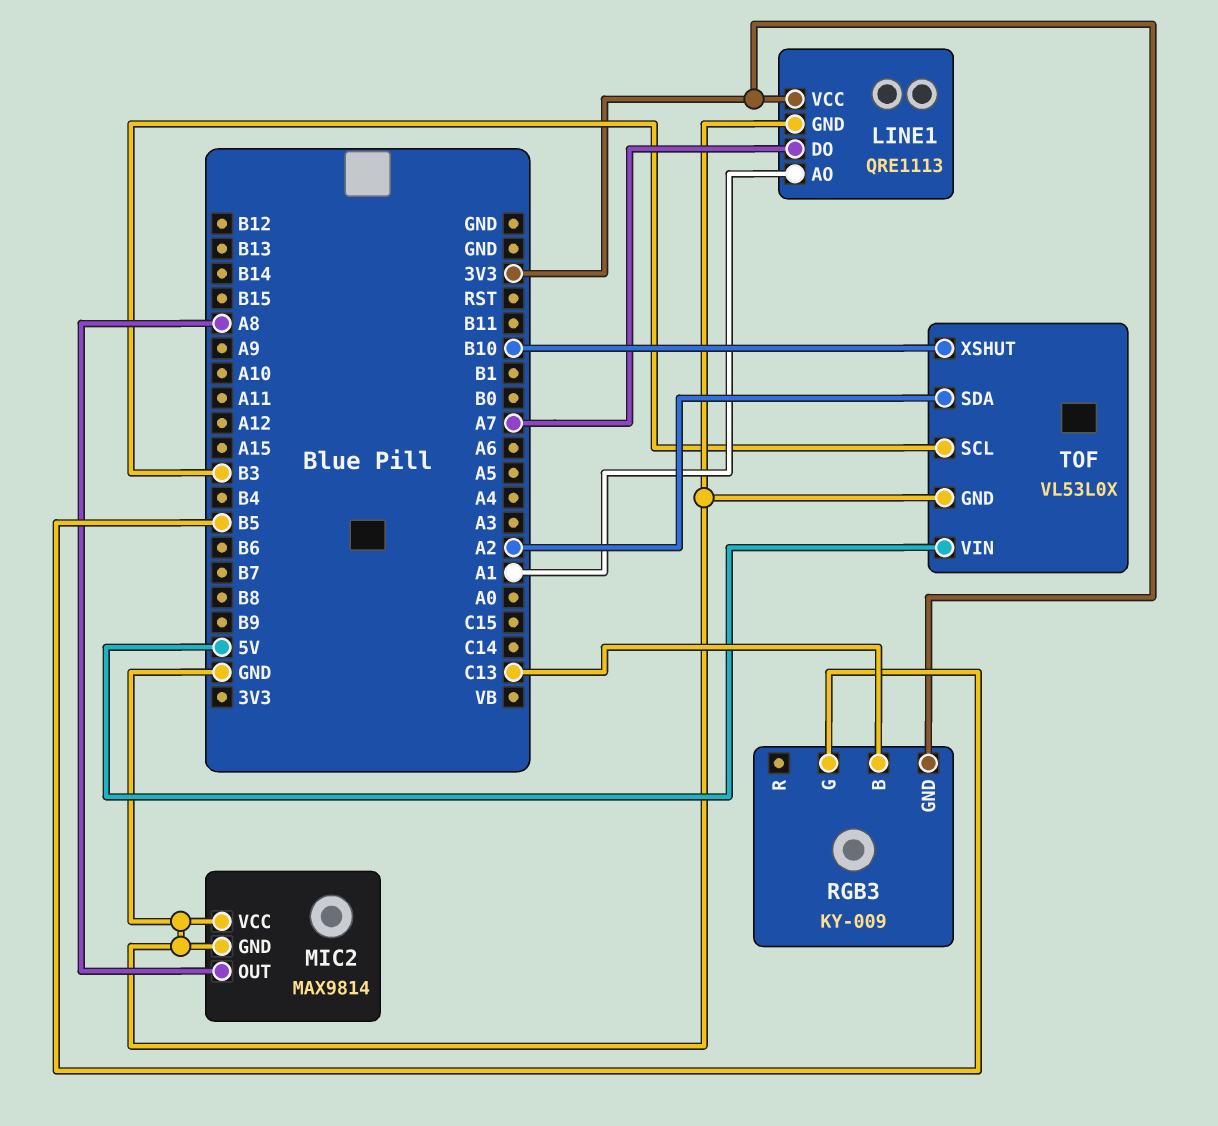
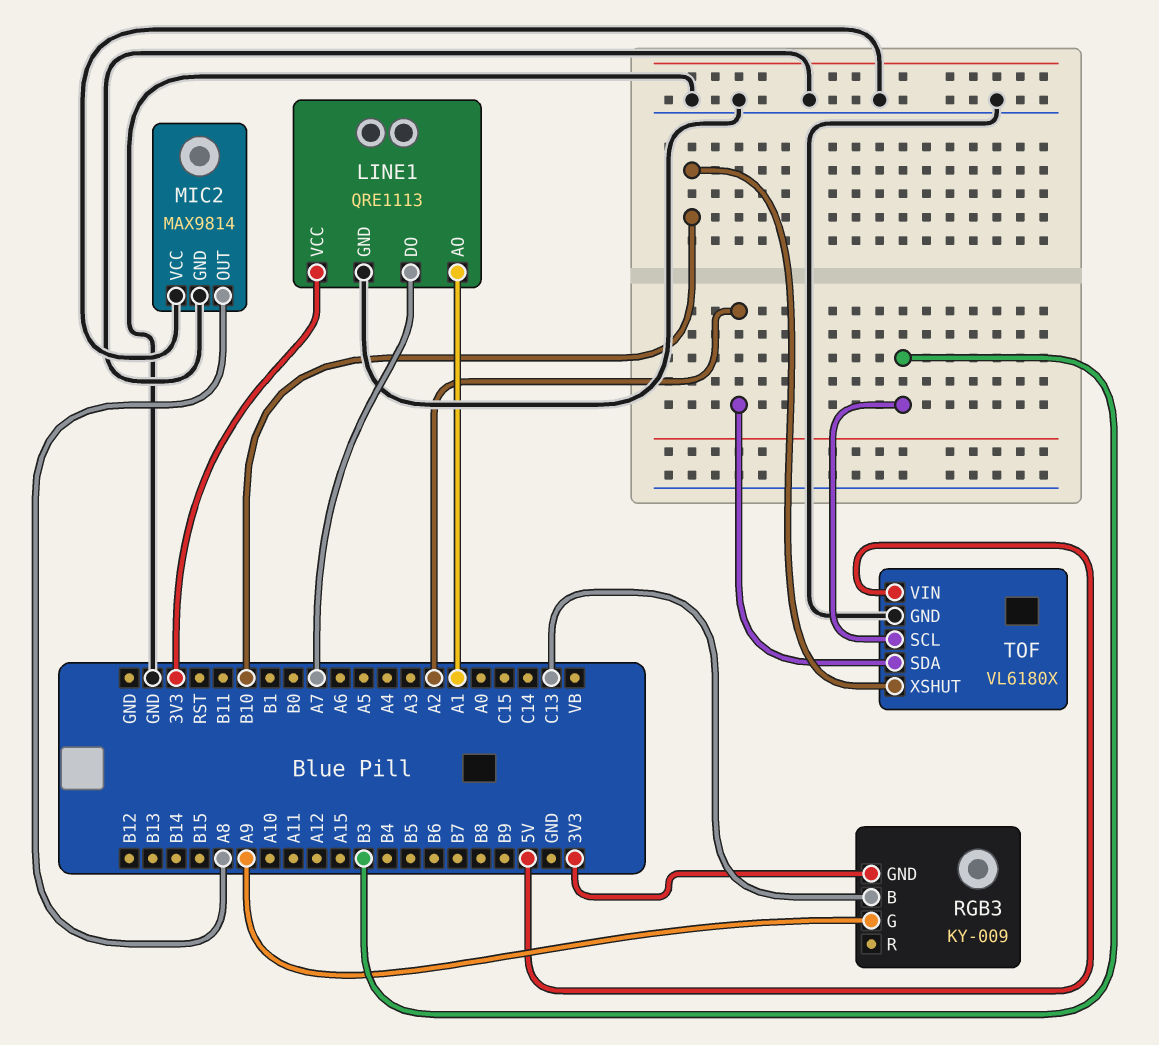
RGB3 pin G: B5 -> A9
TOF: VL53L0X -> VL6180X

